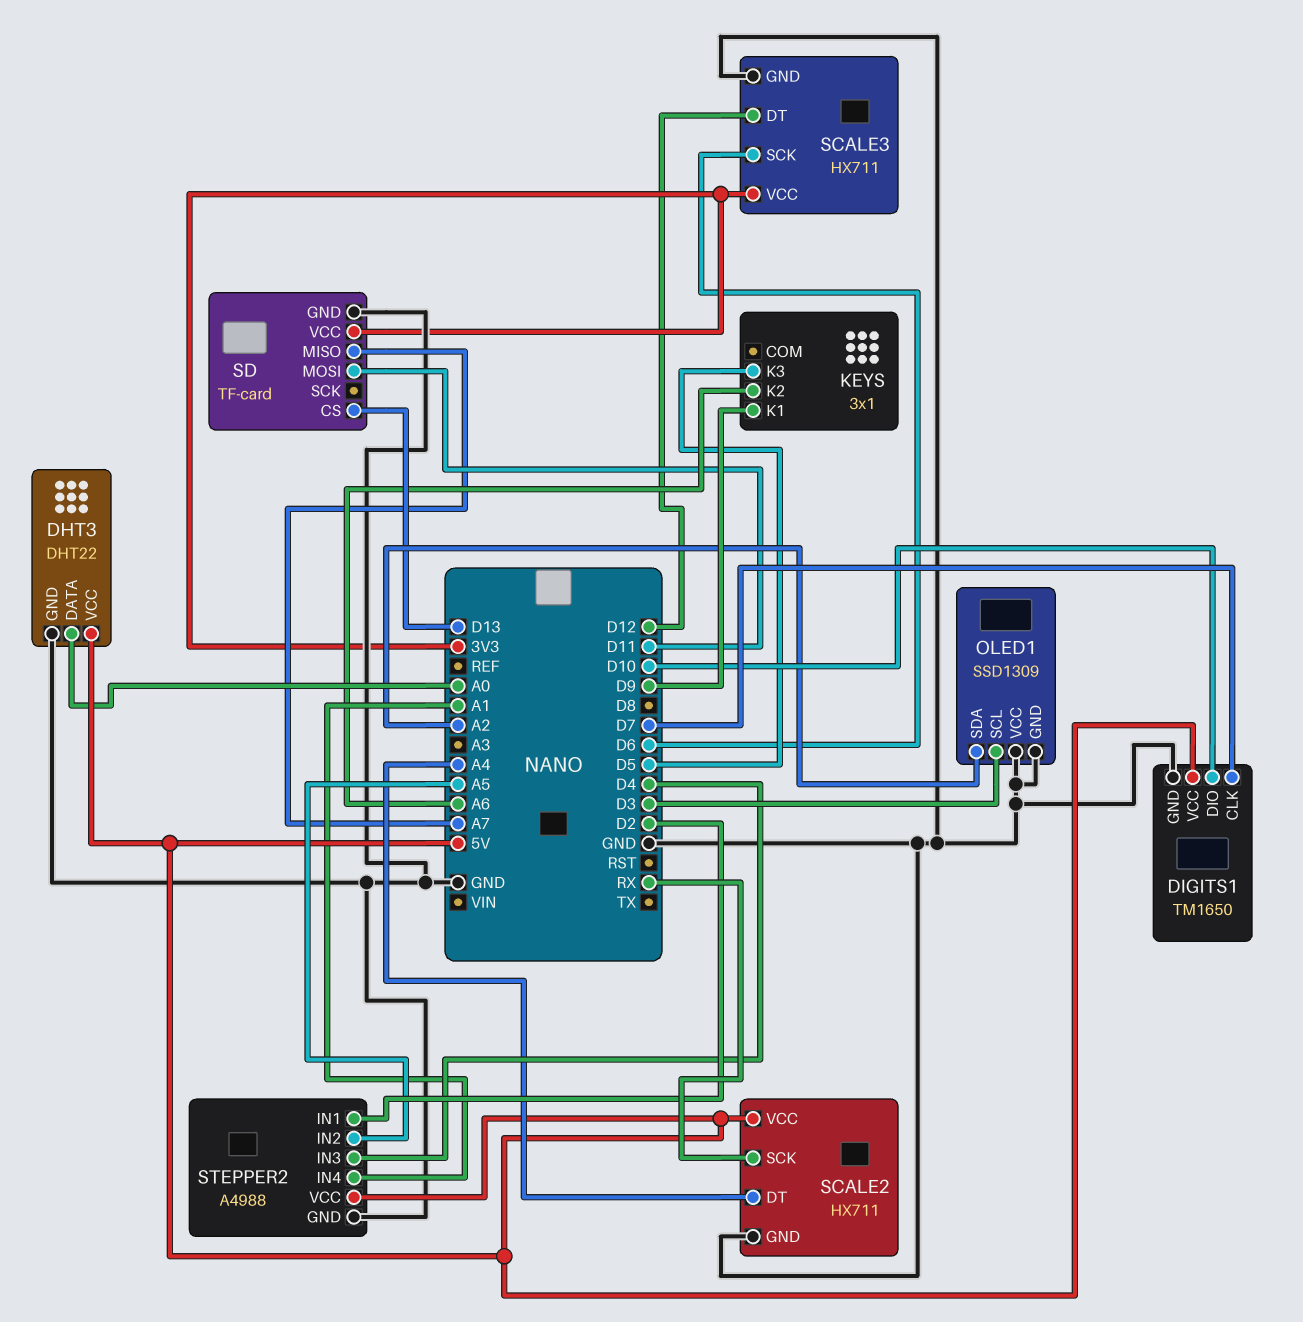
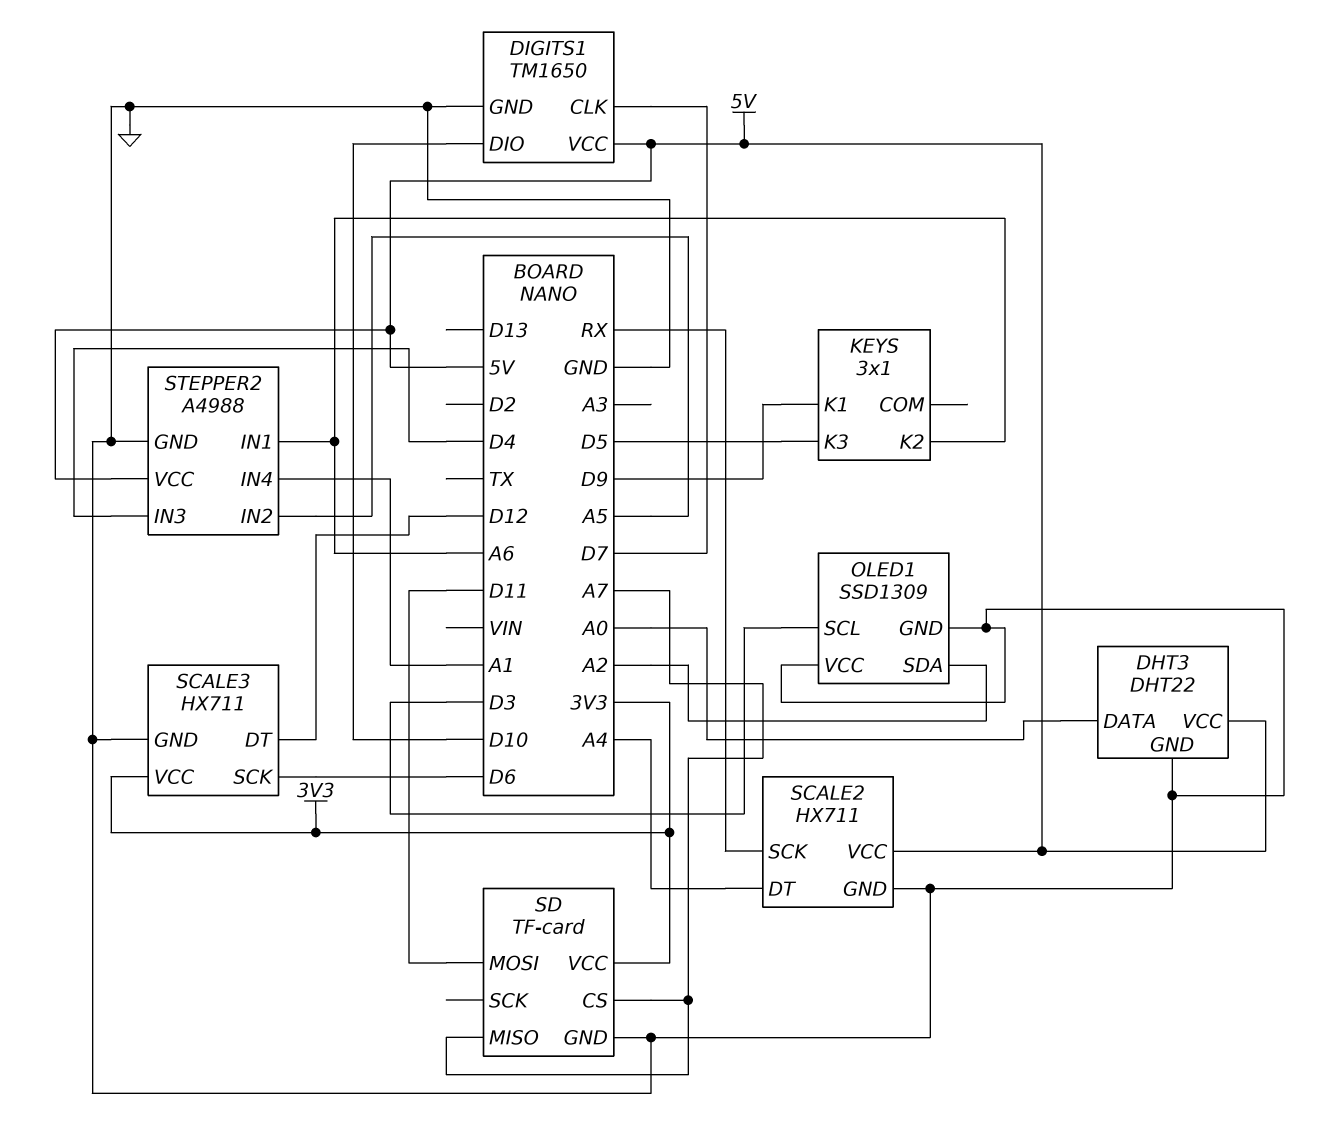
SD pin CS: D13 -> A7
STEPPER2 pin IN1: D2 -> A6

